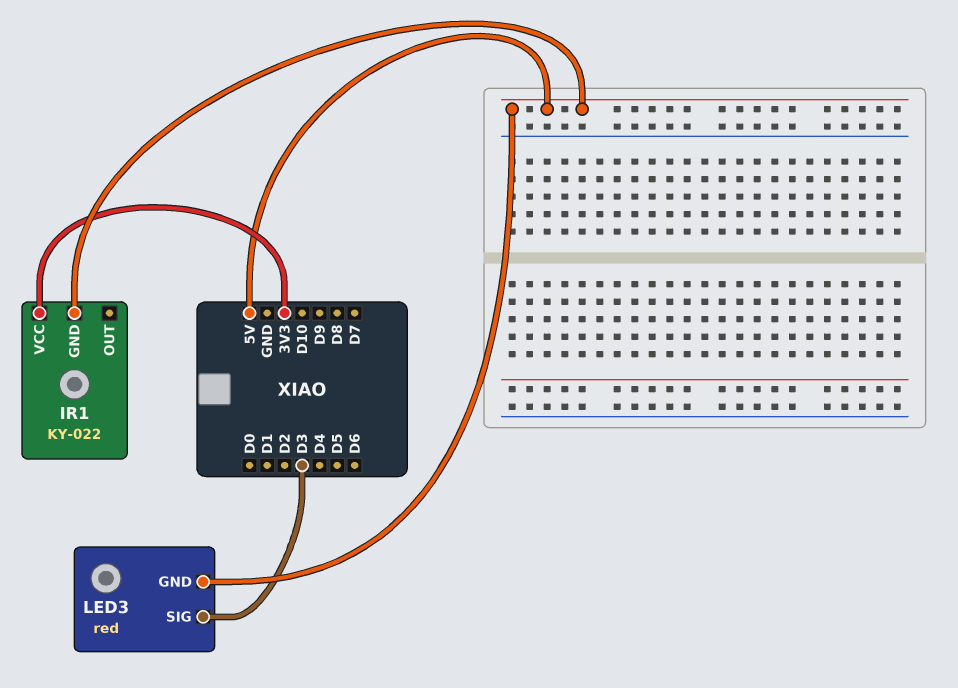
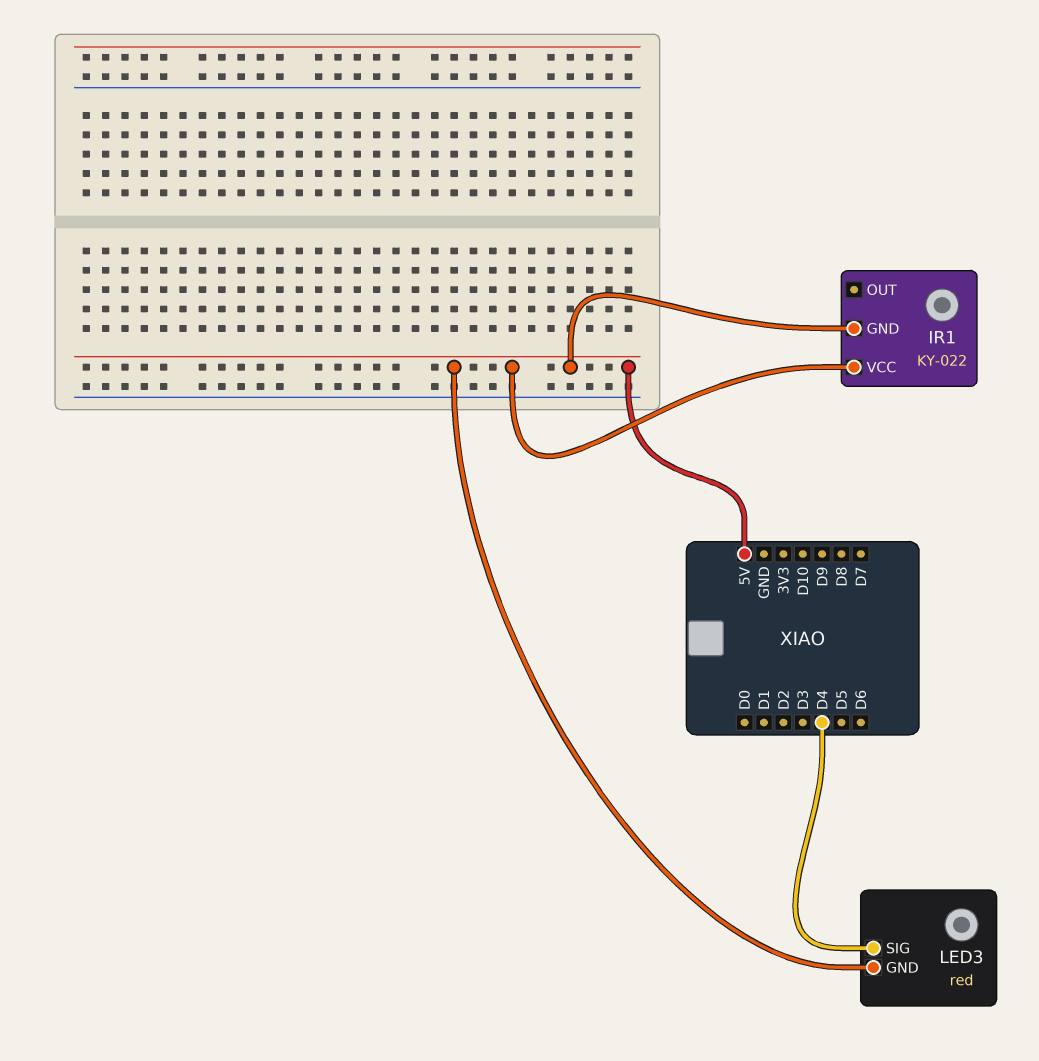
IR1 pin VCC: 3V3 -> 5V
LED3 pin SIG: D3 -> D4

